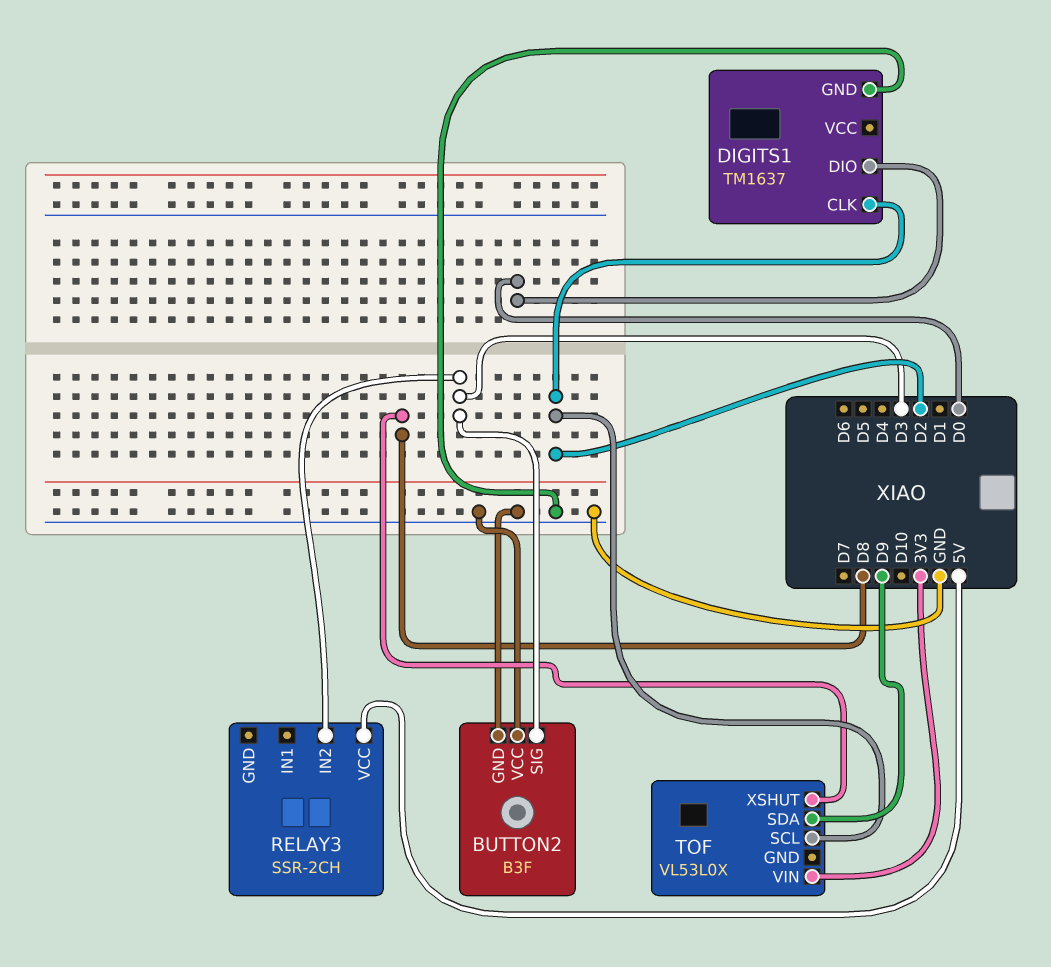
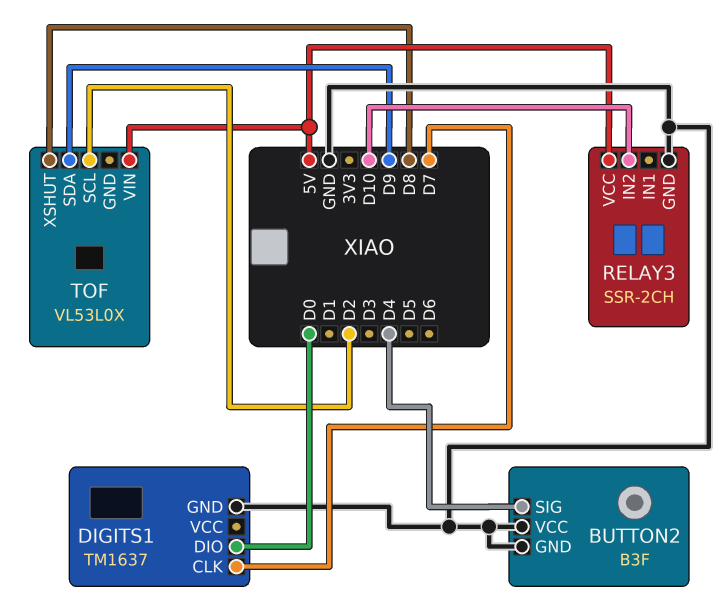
BUTTON2 pin SIG: D3 -> D4
DIGITS1 pin CLK: D2 -> D7
RELAY3 pin GND: none -> GND
RELAY3 pin IN2: D3 -> D10
TOF pin VIN: 3V3 -> 5V

